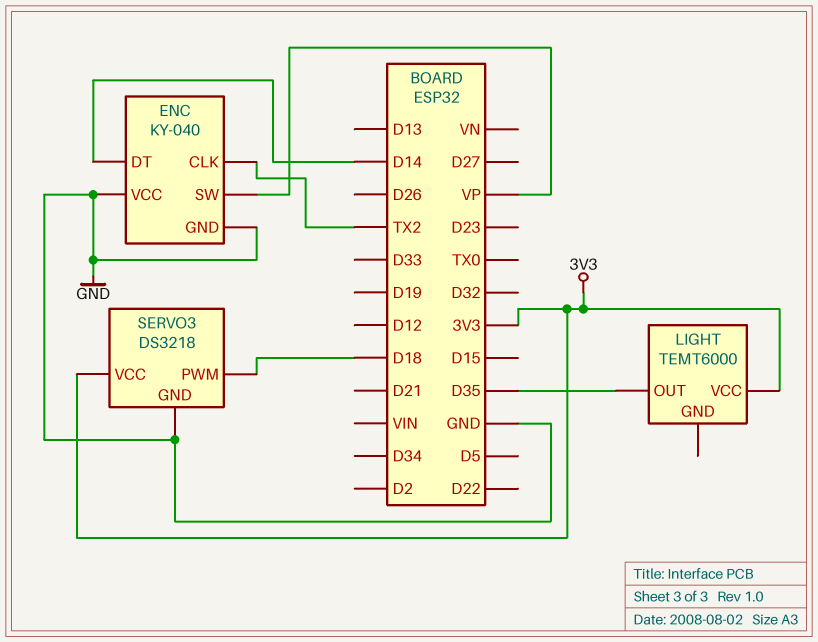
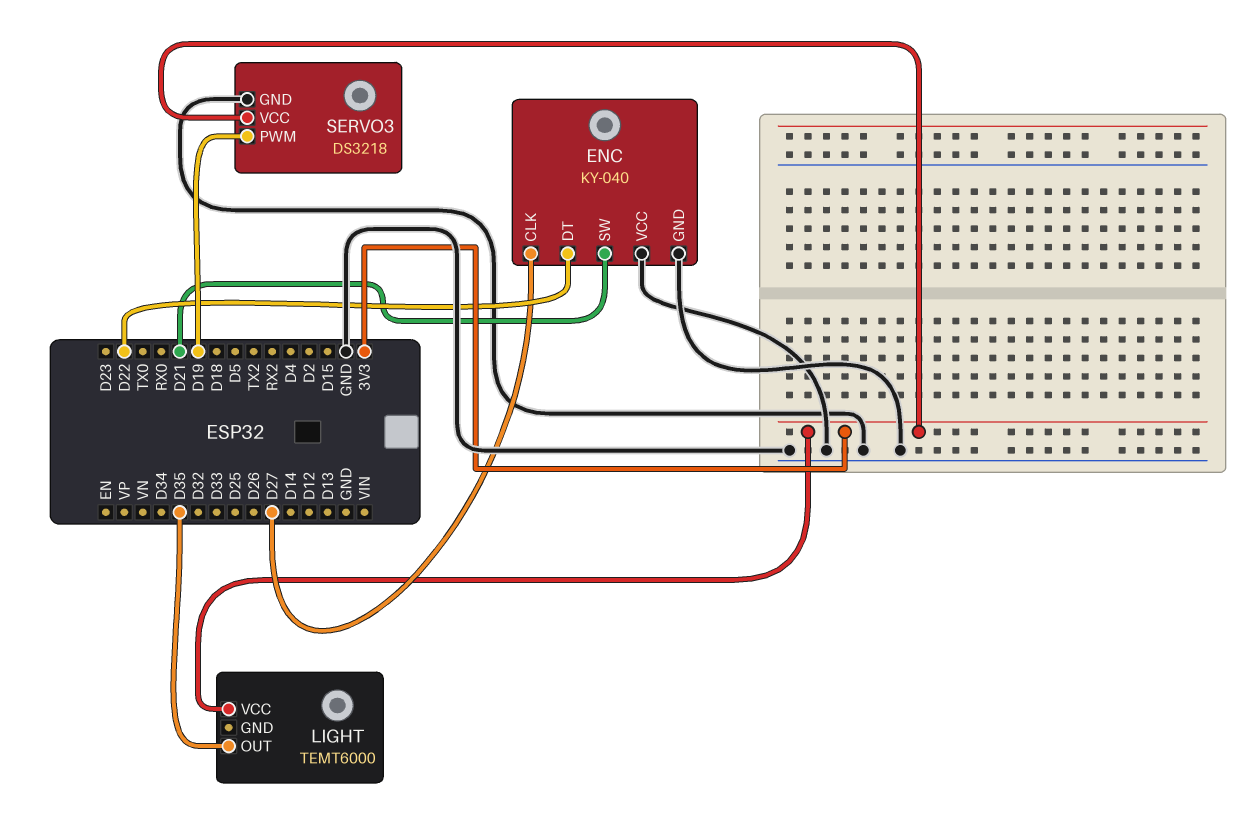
ENC pin CLK: TX2 -> D27
ENC pin DT: D14 -> D22
ENC pin SW: VP -> D21
SERVO3 pin PWM: D18 -> D19

